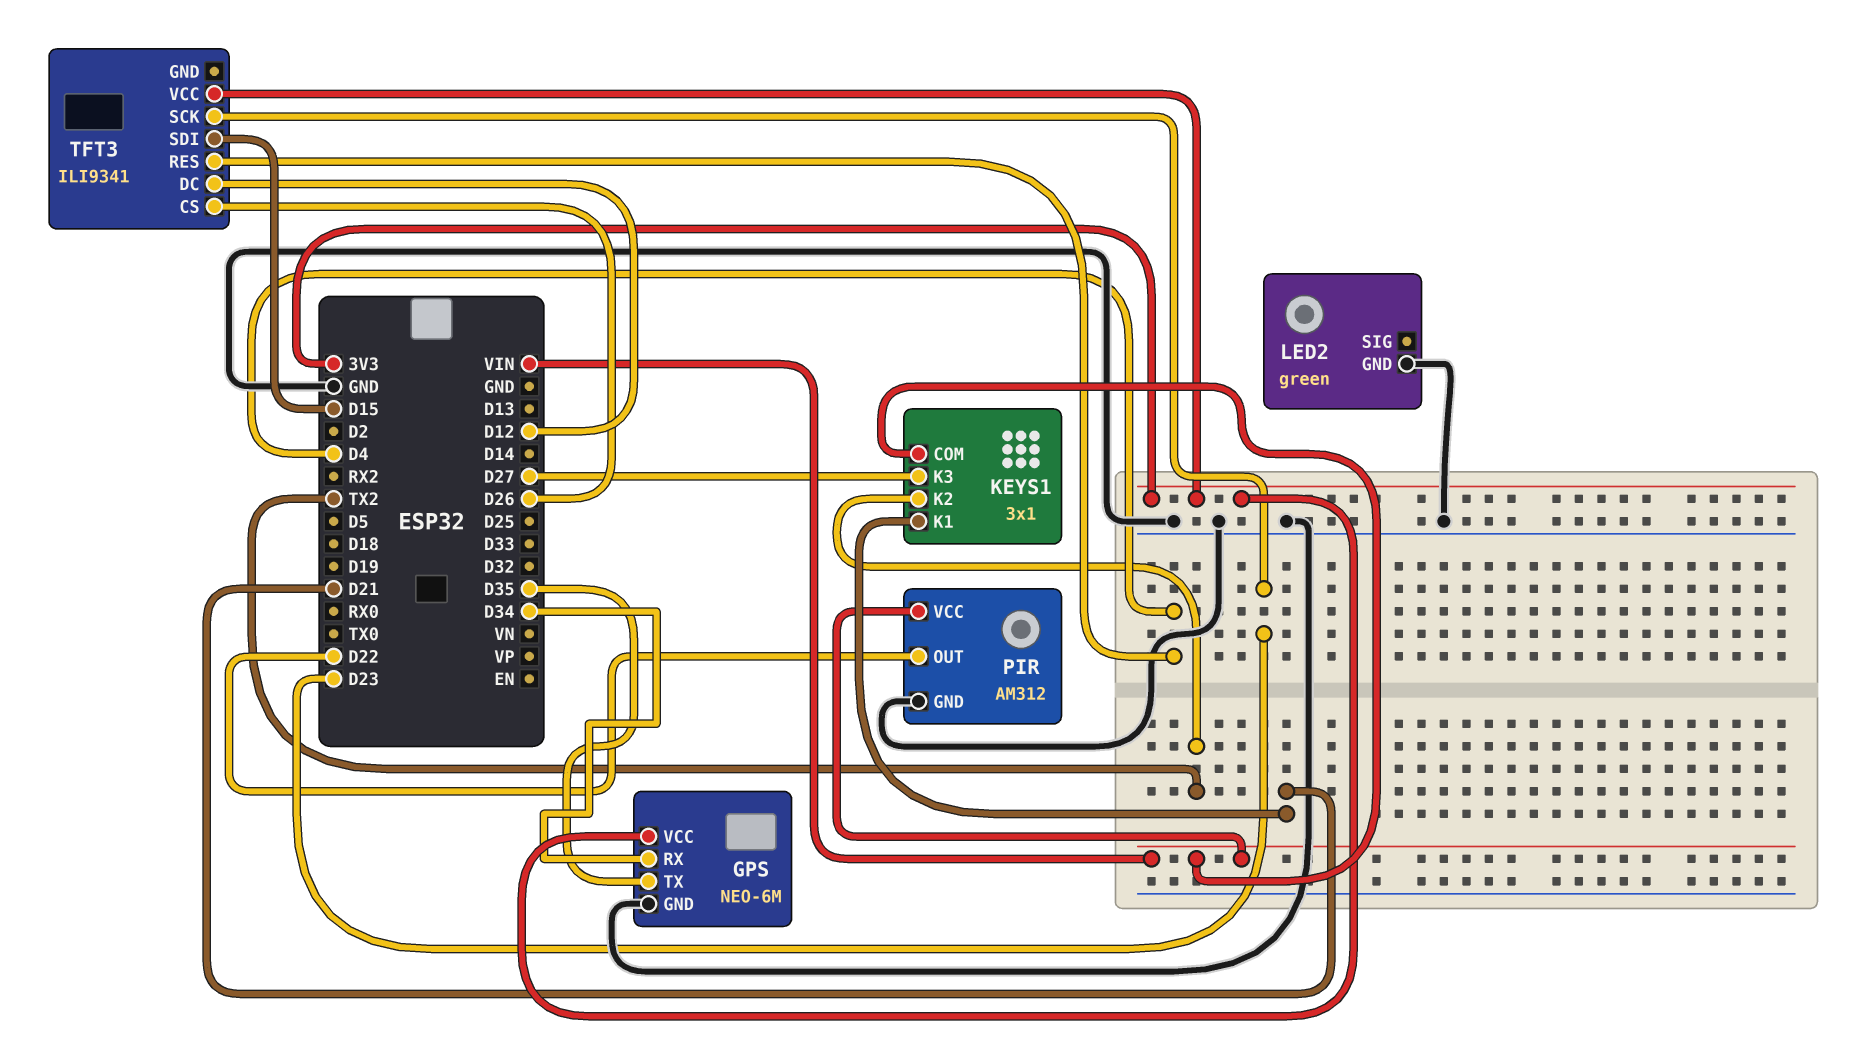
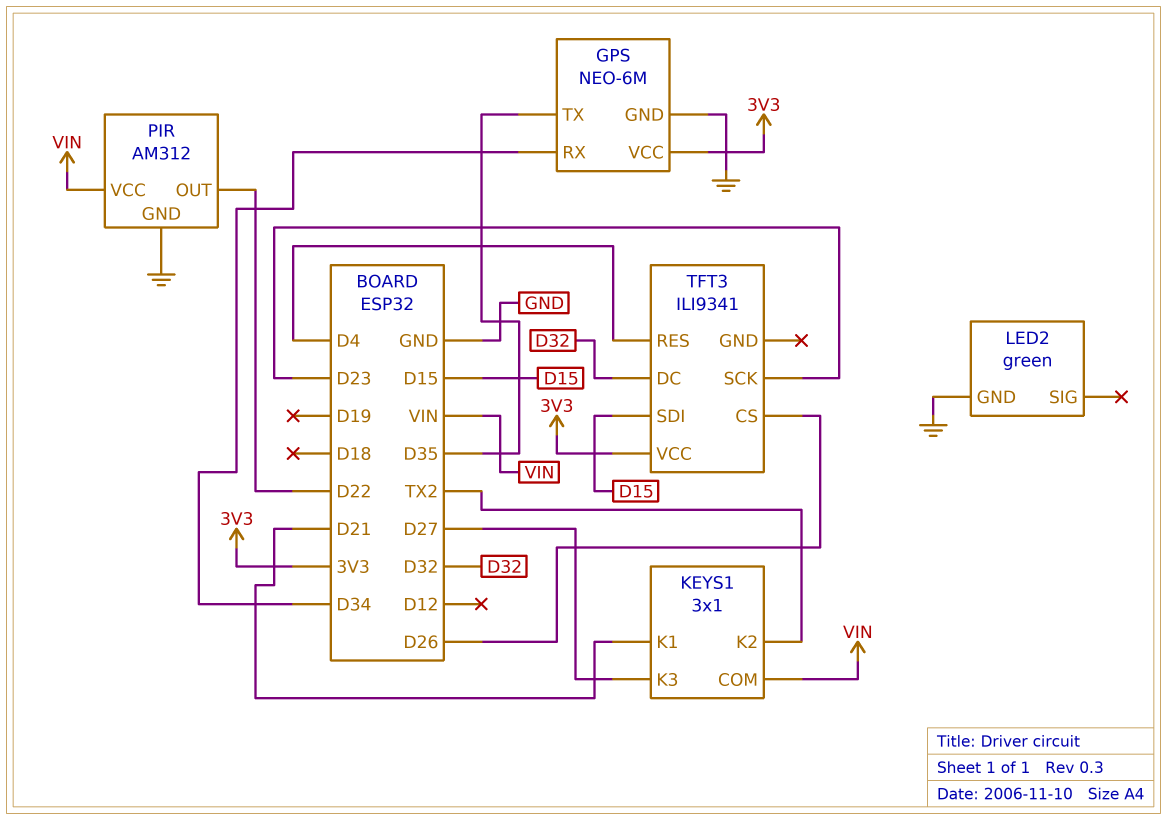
TFT3 pin DC: D12 -> D32

